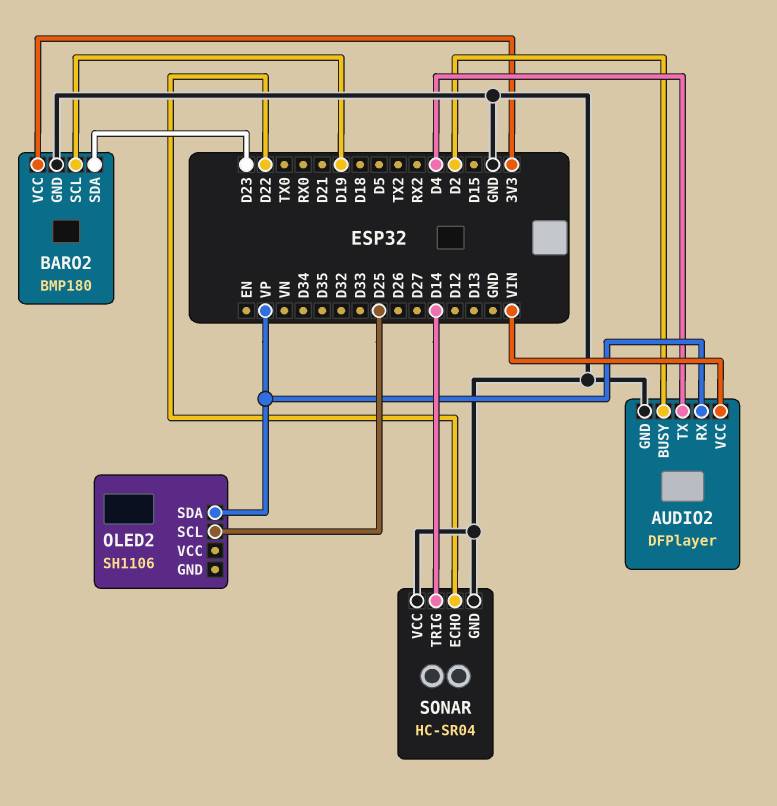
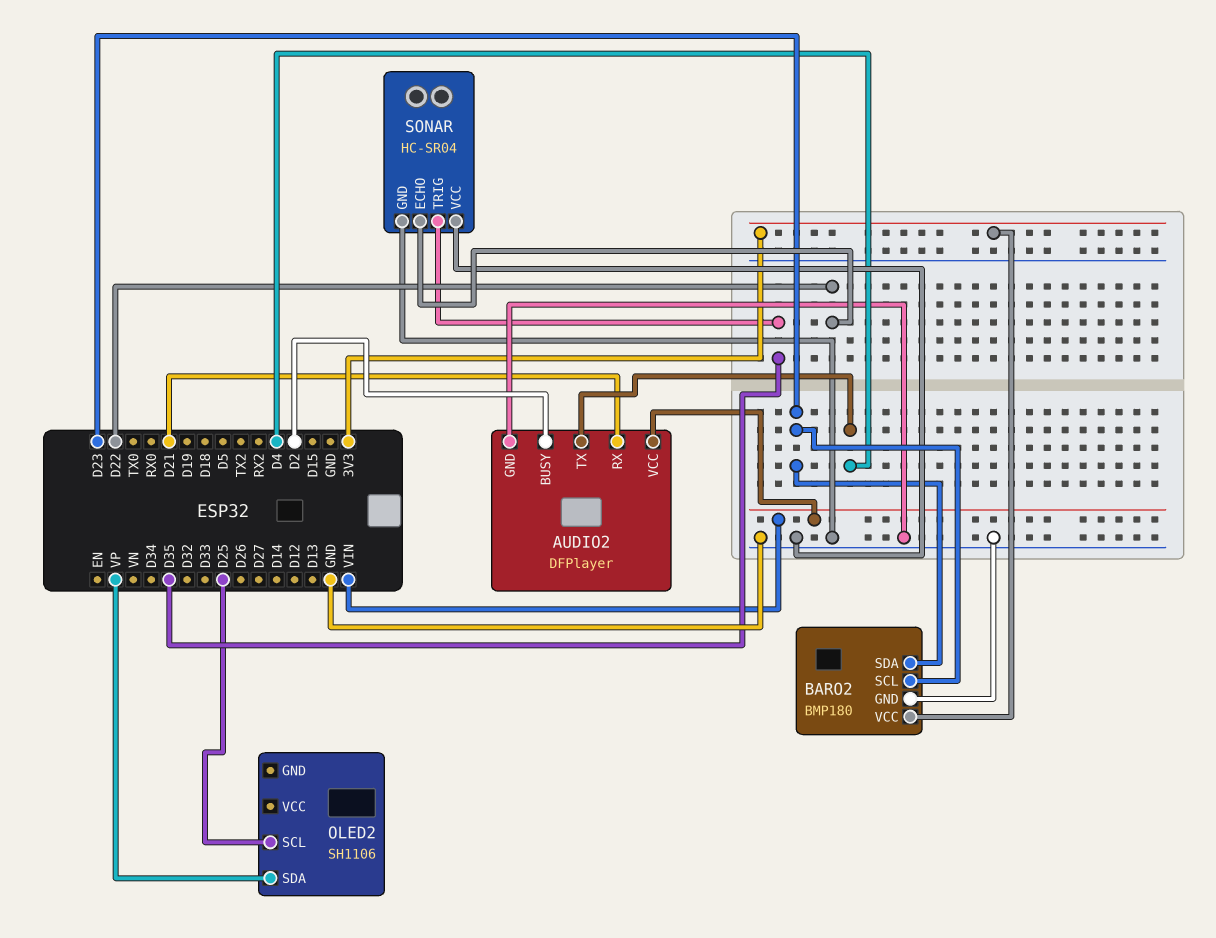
AUDIO2 pin RX: VP -> D21
BARO2 pin SCL: D19 -> D23
SONAR pin TRIG: D14 -> D35

